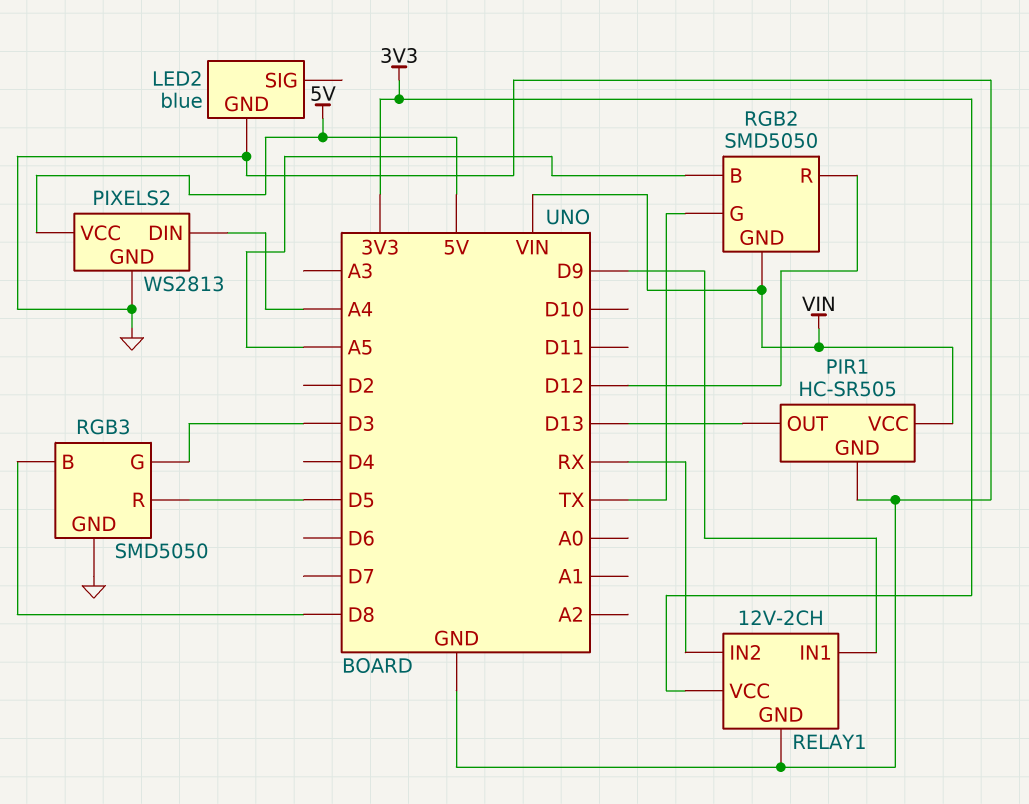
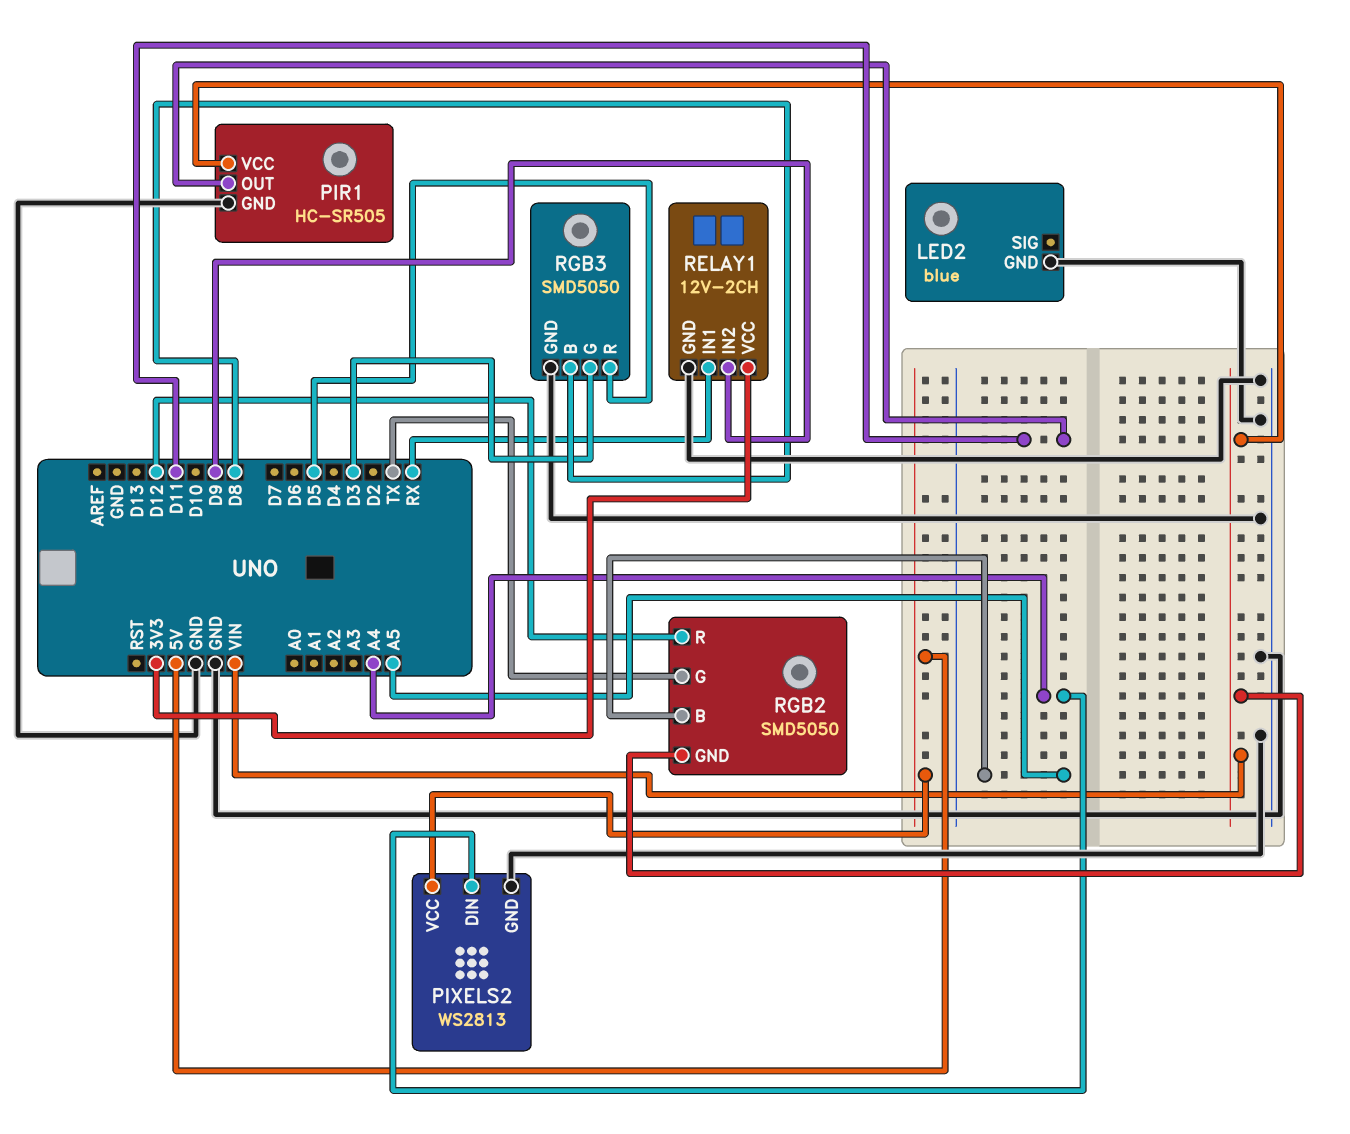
PIR1 pin OUT: D13 -> D11
RELAY1 pin IN1: D9 -> RX
RELAY1 pin IN2: RX -> D9

